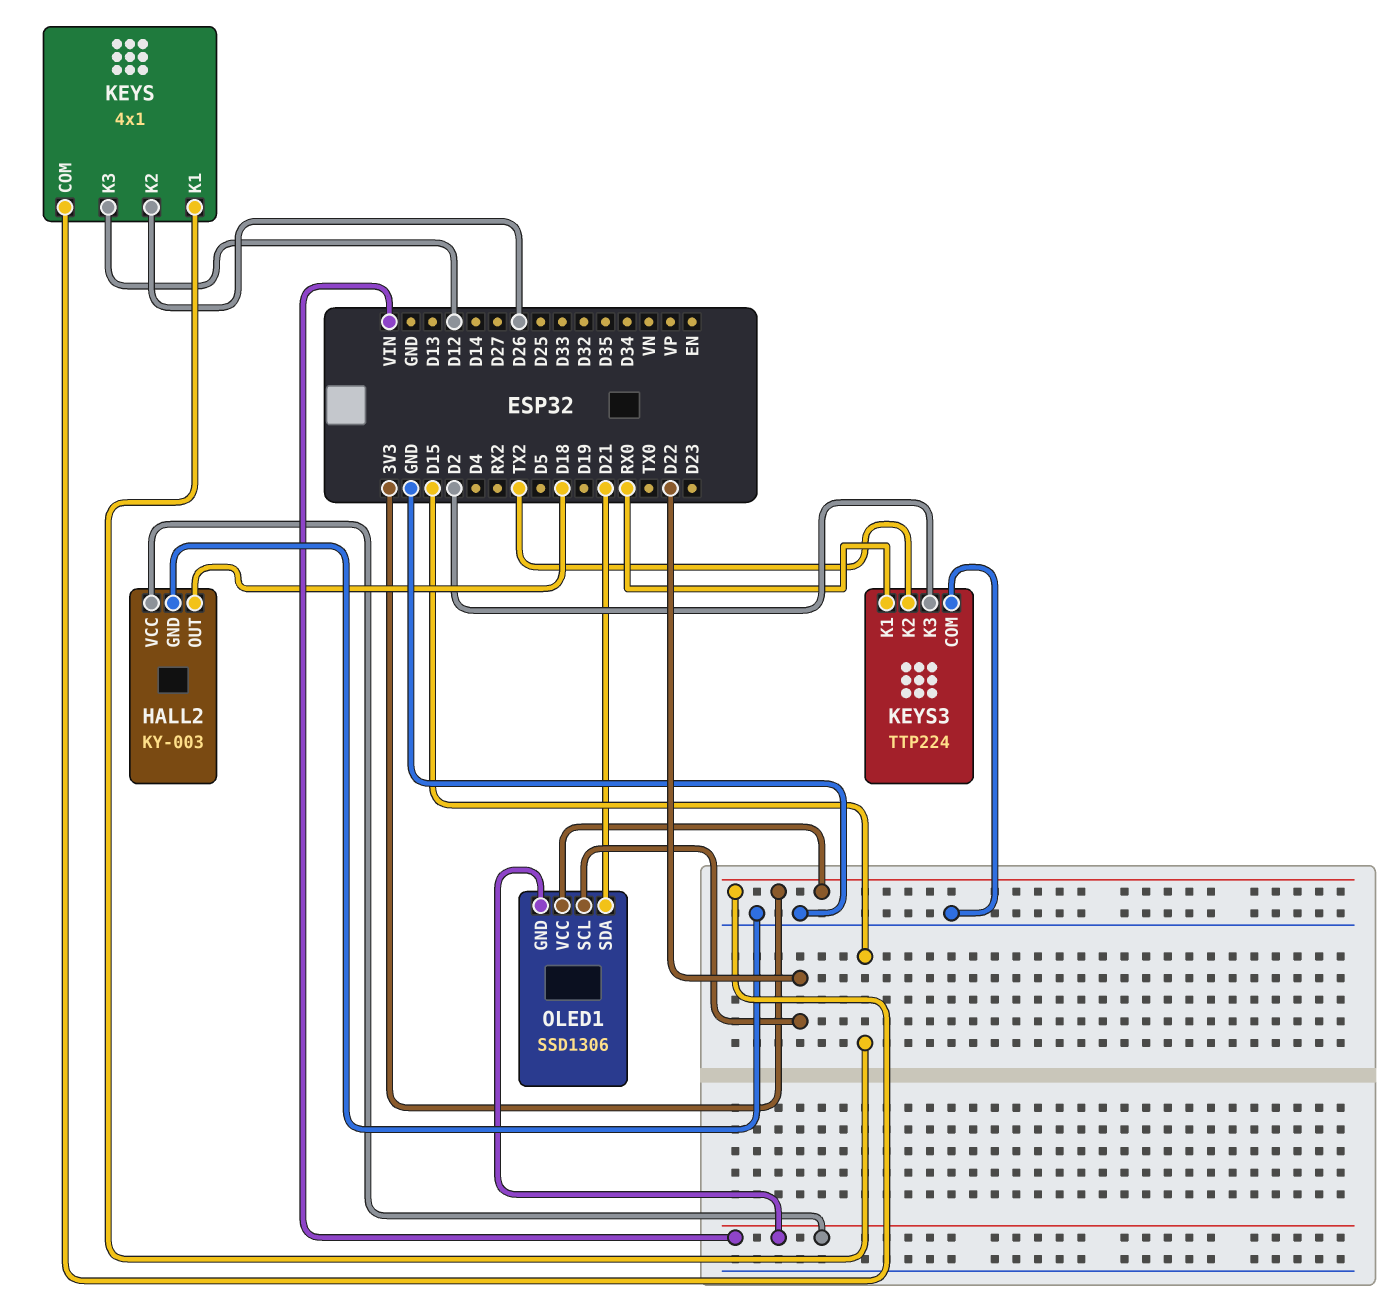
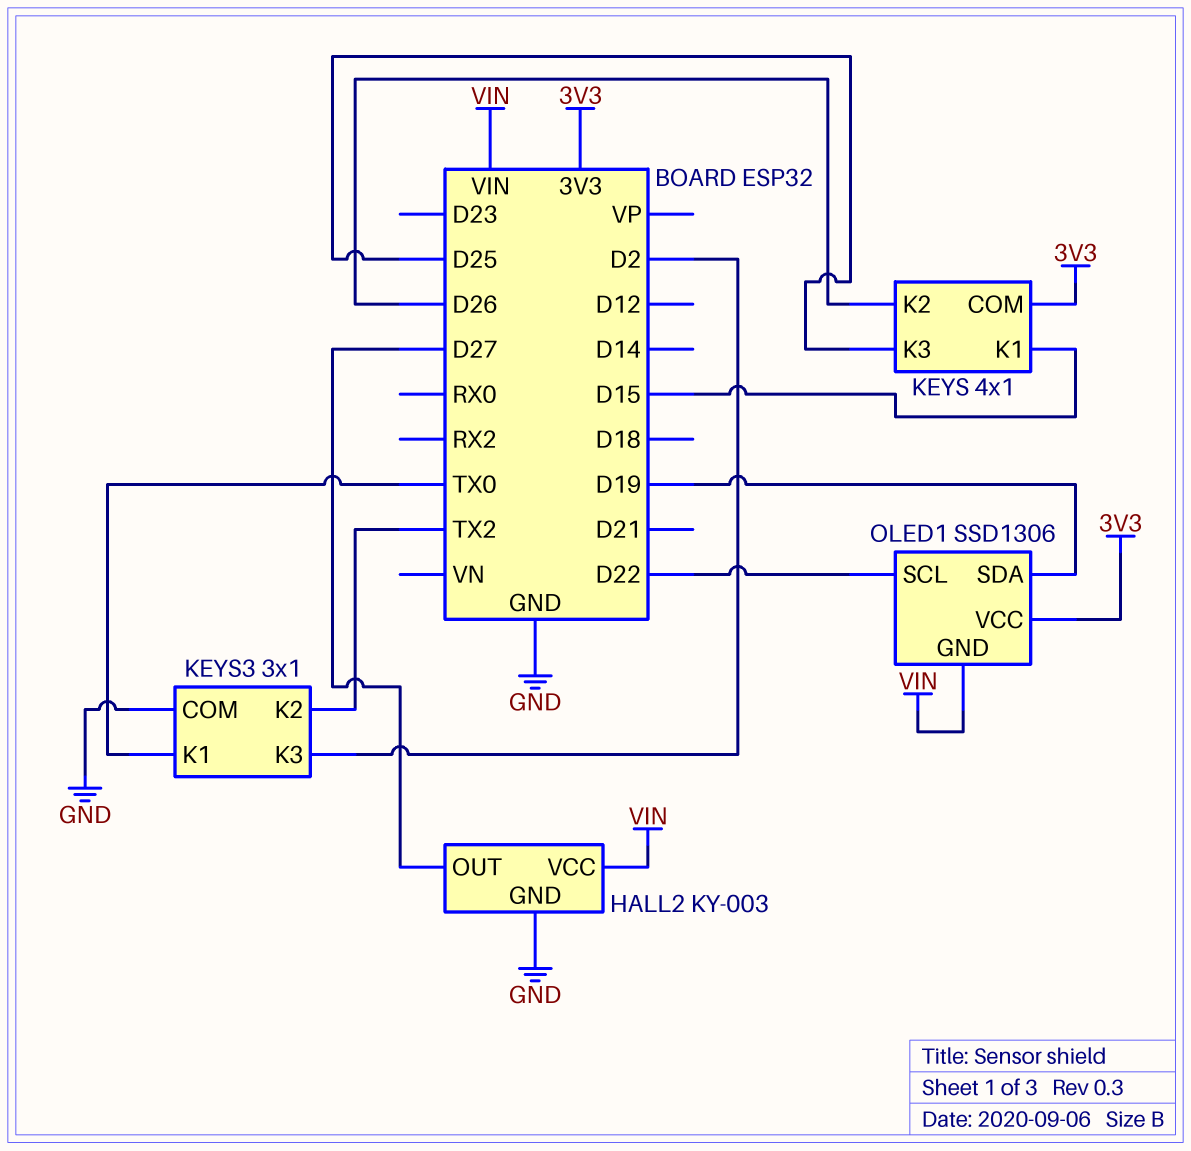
HALL2 pin OUT: D18 -> D27
KEYS pin K3: D12 -> D25
KEYS3: TTP224 -> 3x1
KEYS3 pin K1: RX0 -> TX0
OLED1 pin SDA: D21 -> D19

